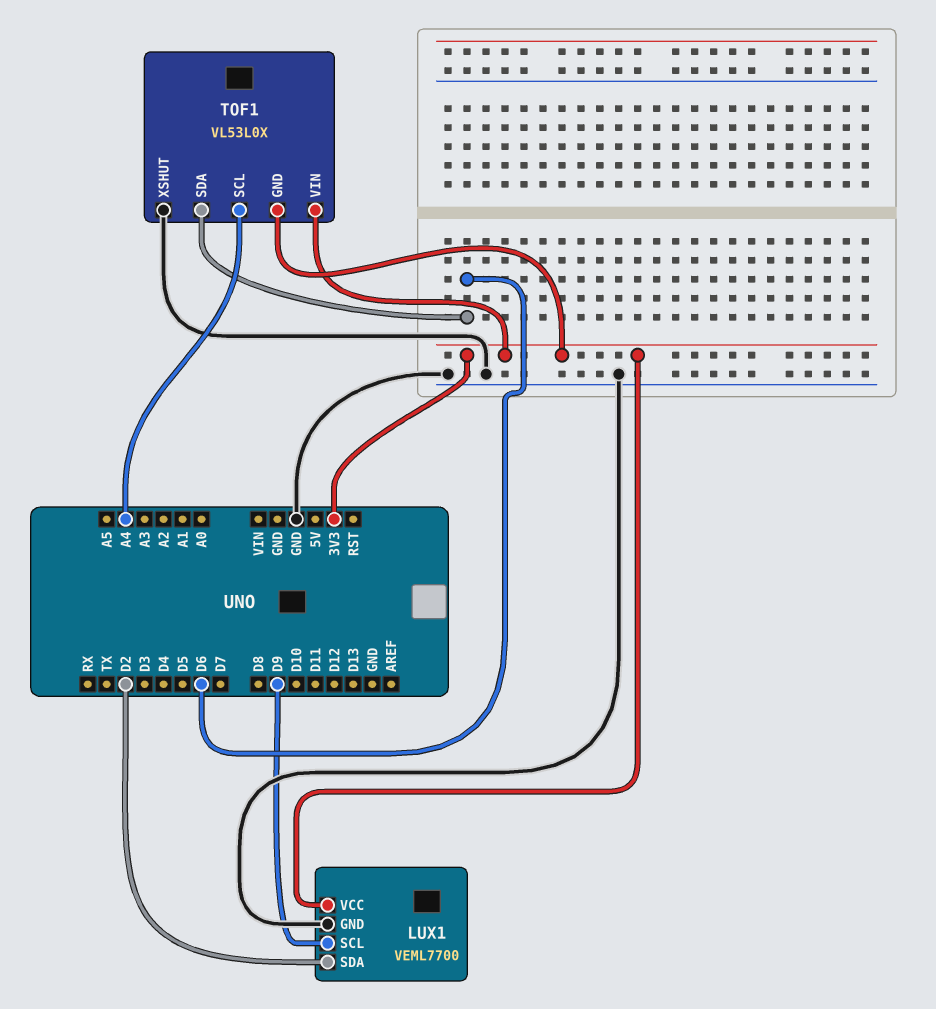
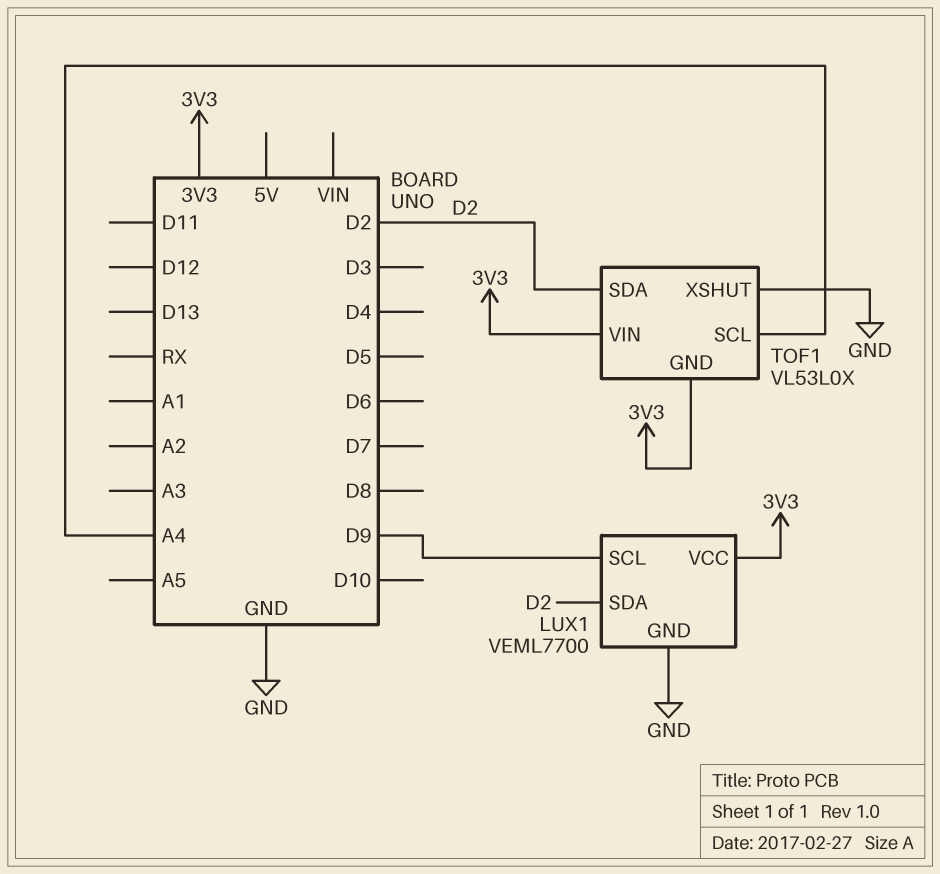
TOF1 pin SDA: D6 -> D2

